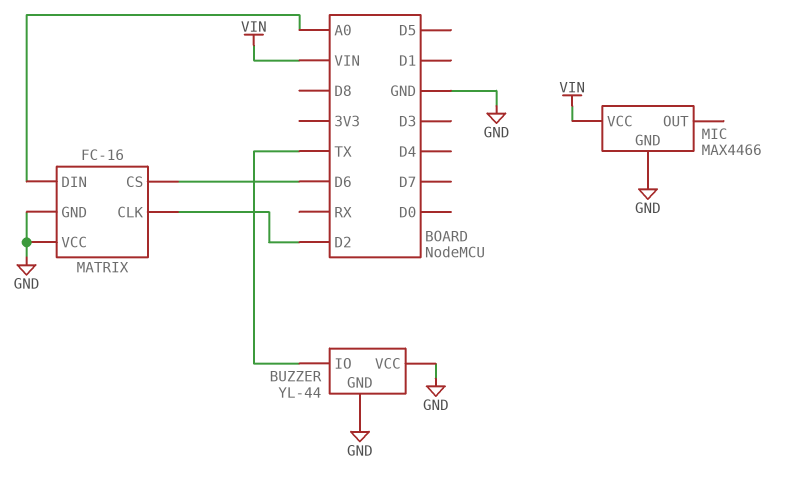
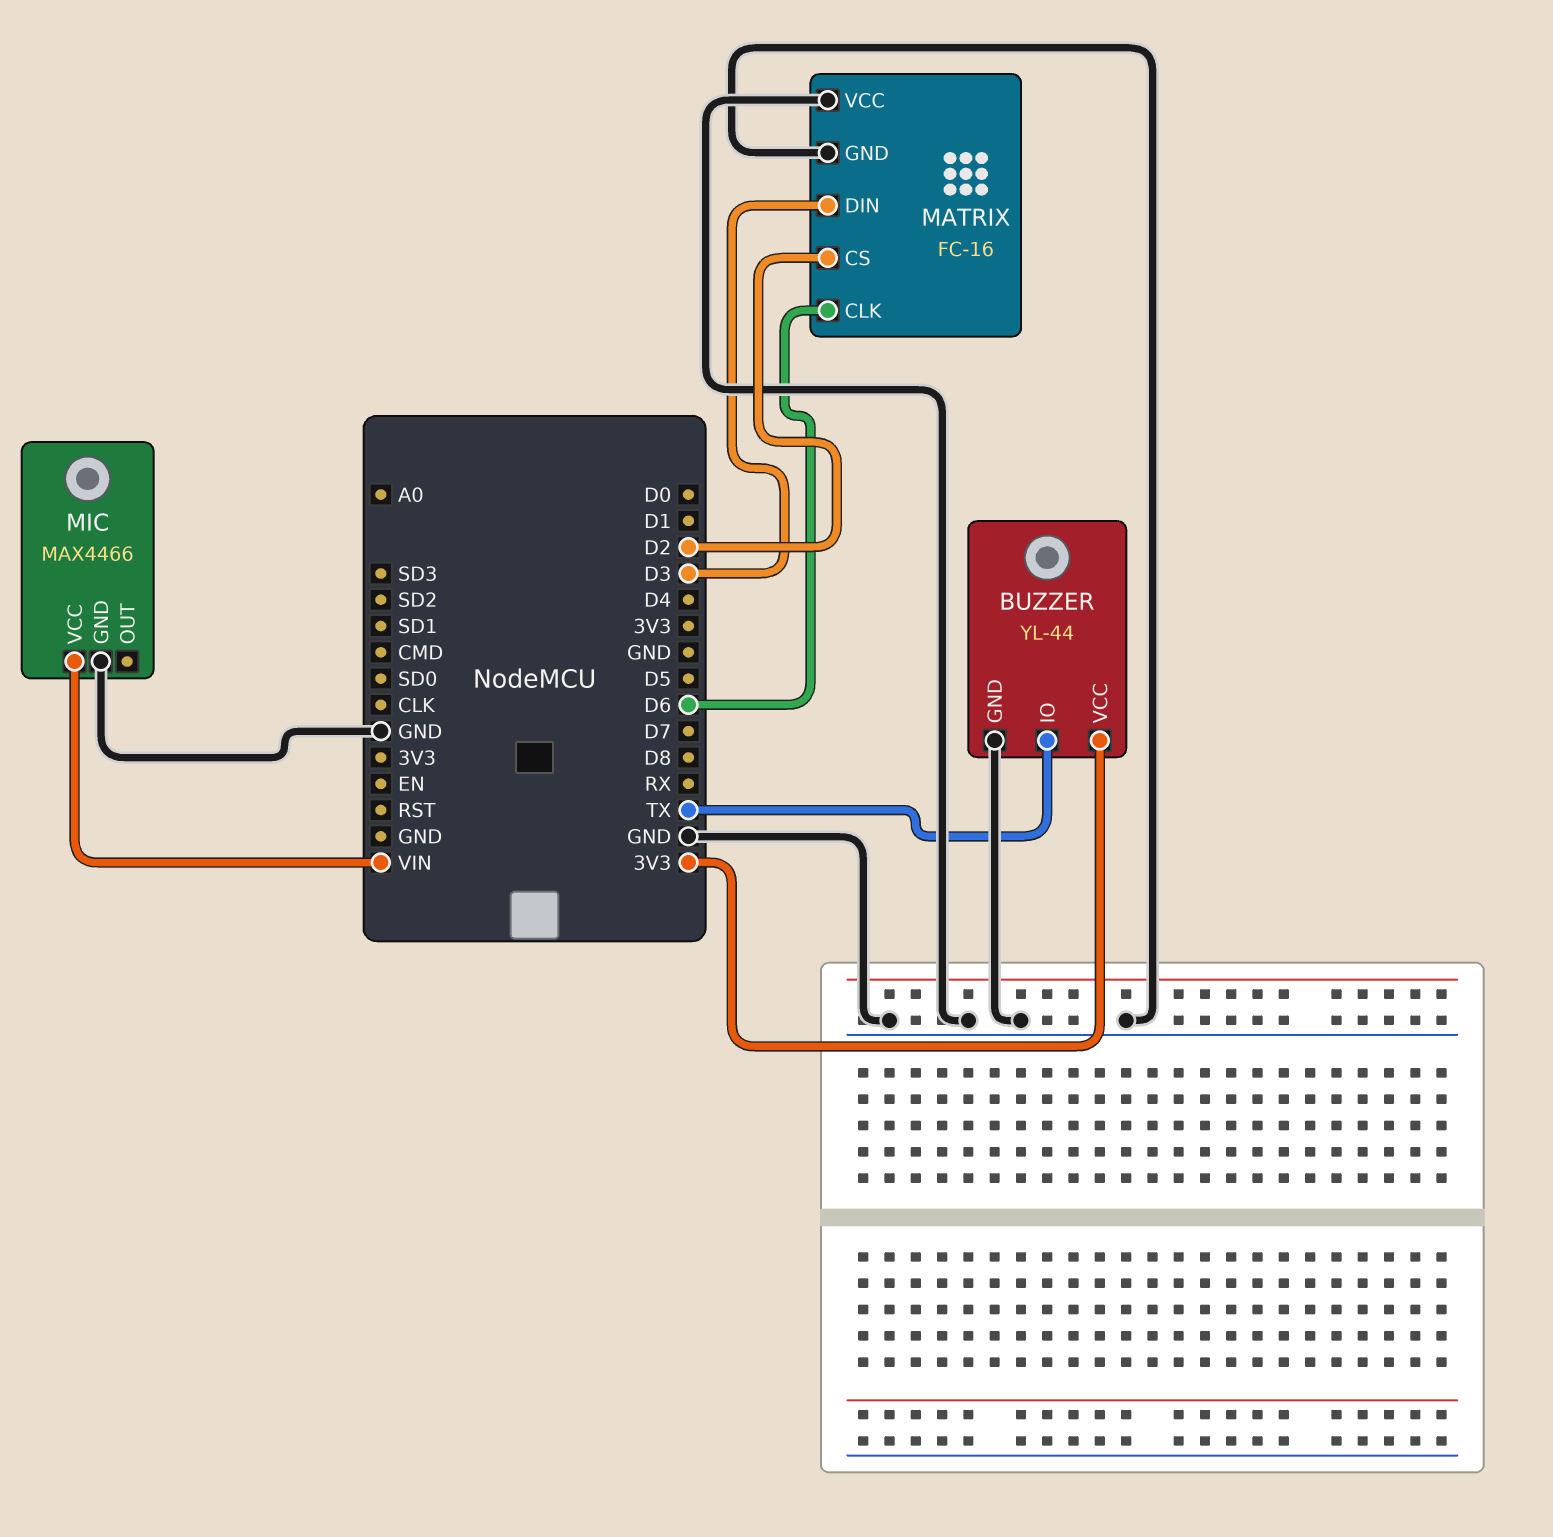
BUZZER pin VCC: GND -> 3V3
MATRIX pin CLK: D2 -> D6
MATRIX pin CS: D6 -> D2
MATRIX pin DIN: A0 -> D3

